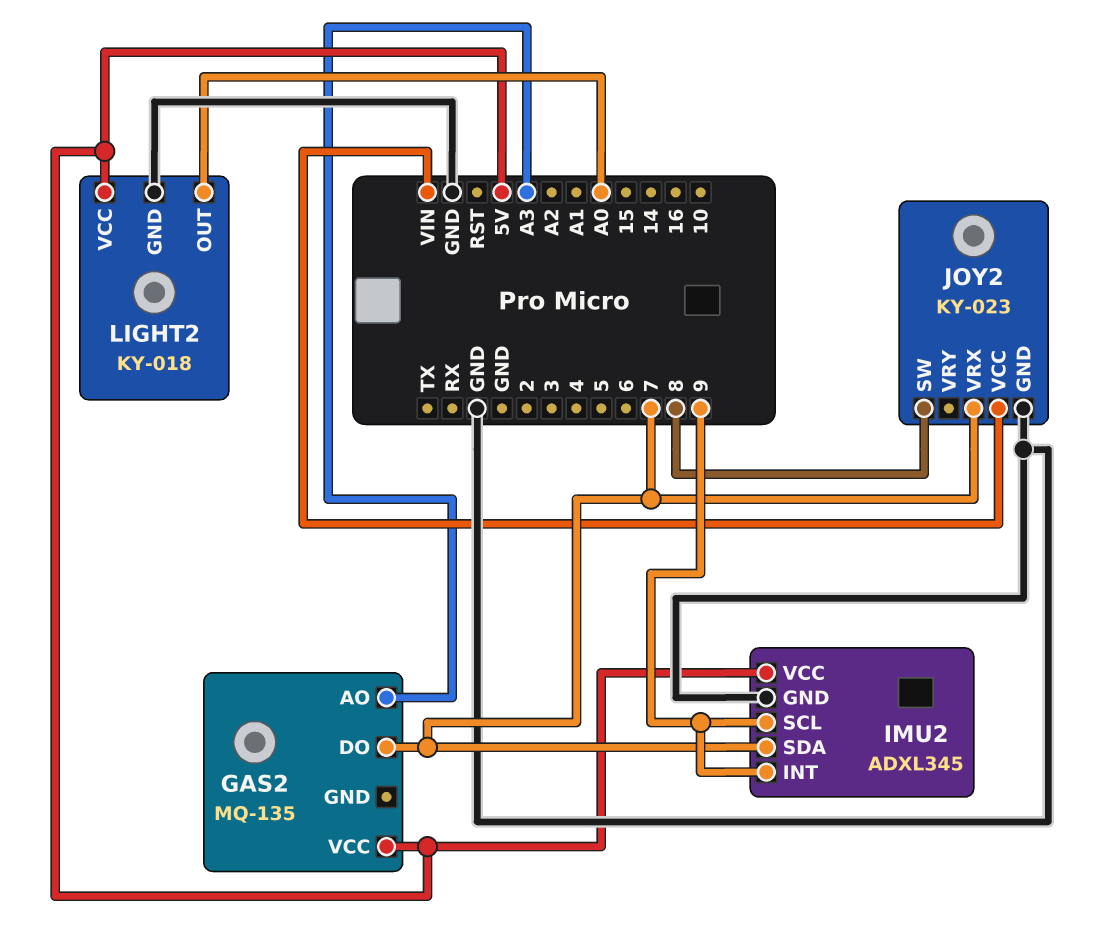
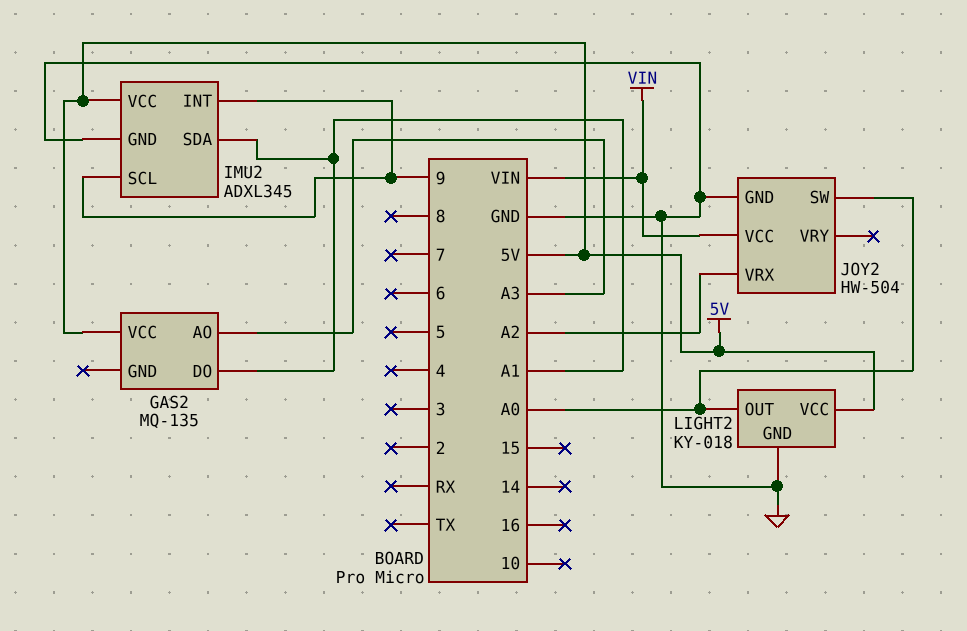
GAS2 pin DO: 7 -> A1
IMU2 pin SDA: 7 -> A1
JOY2: KY-023 -> HW-504
JOY2 pin SW: 8 -> A0
JOY2 pin VRX: 7 -> A2

